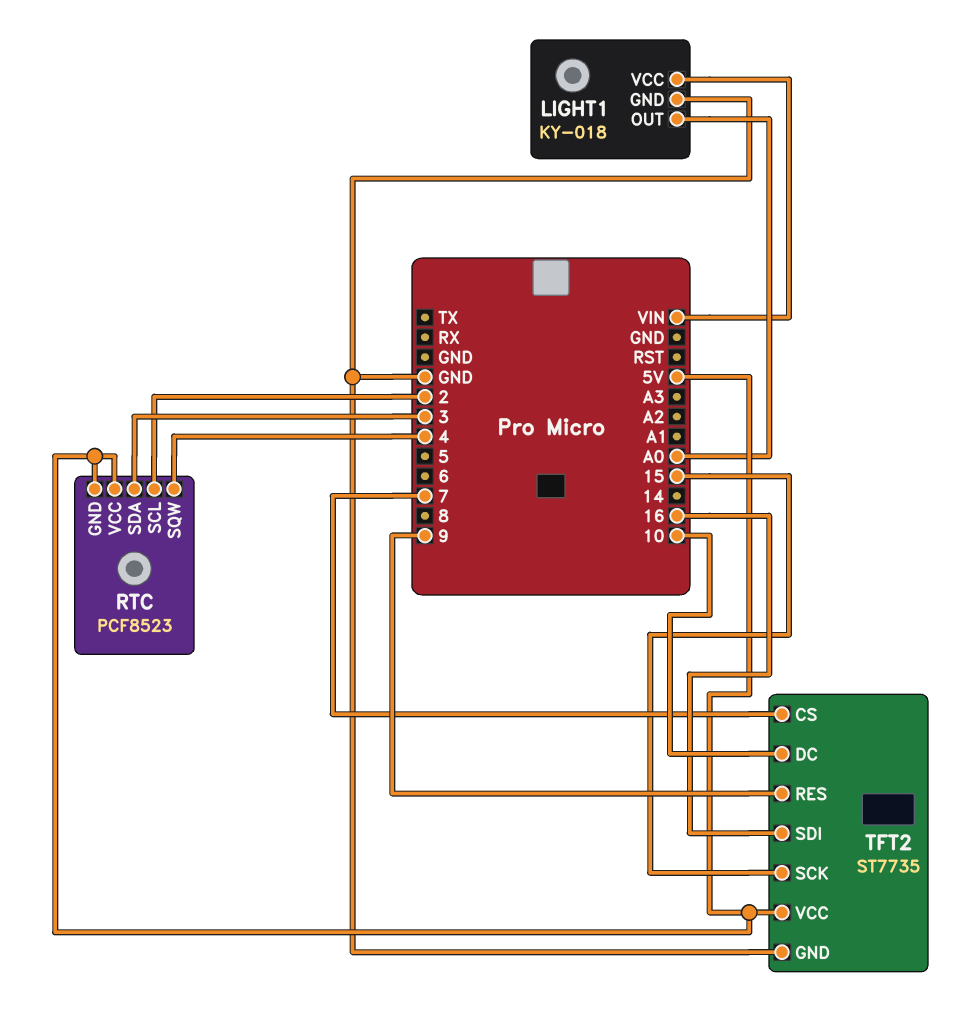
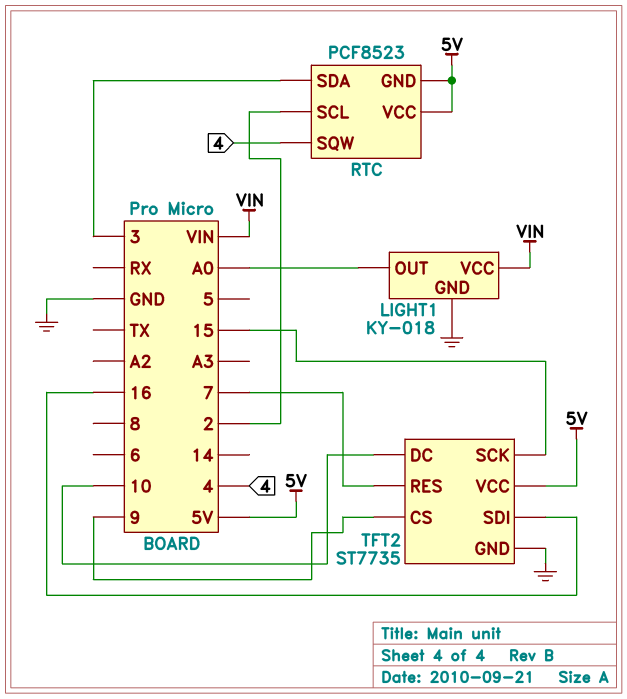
TFT2 pin CS: 7 -> 9
TFT2 pin RES: 9 -> 7

